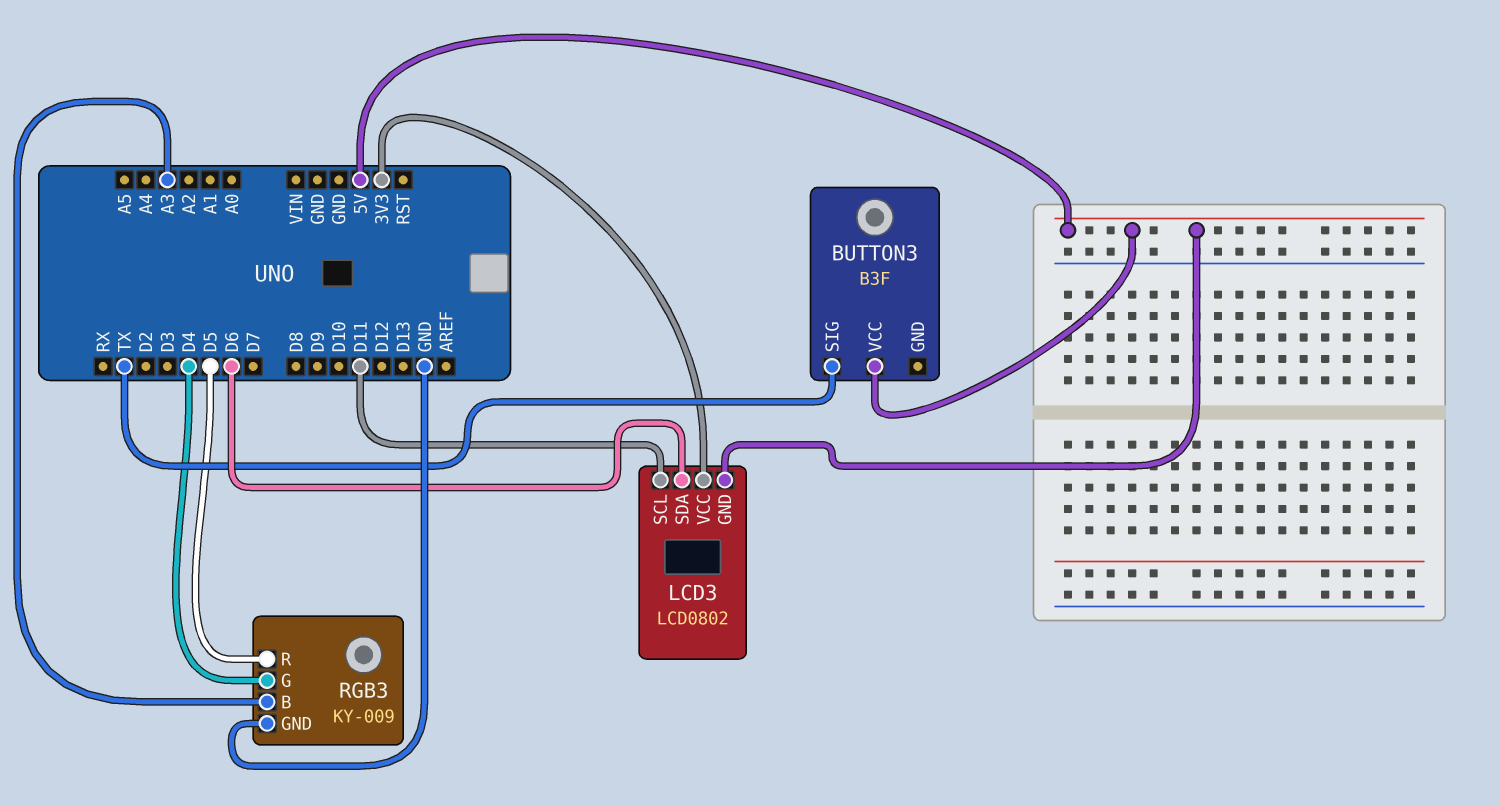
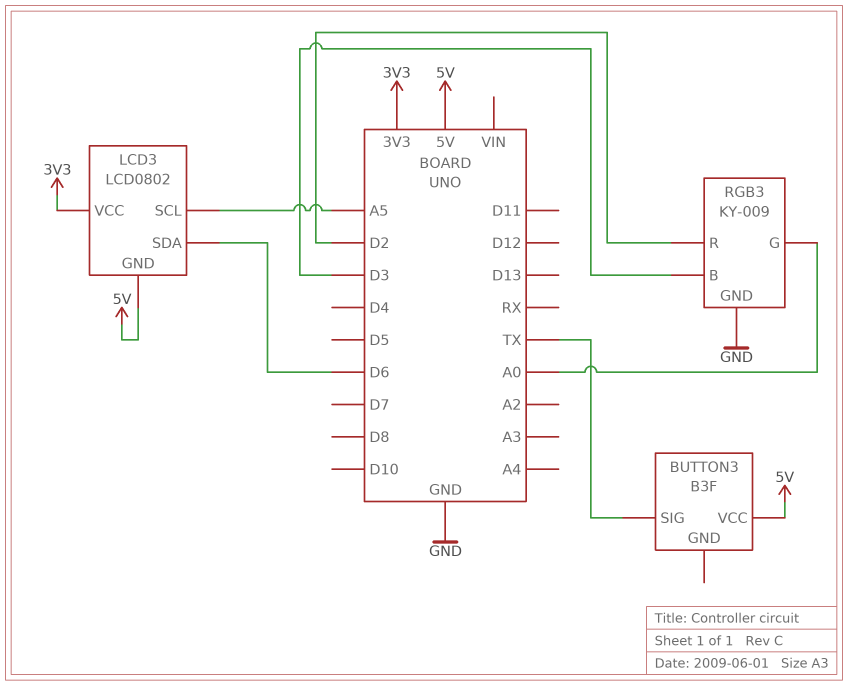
LCD3 pin SCL: D11 -> A5
RGB3 pin B: A3 -> D3
RGB3 pin G: D4 -> A0
RGB3 pin R: D5 -> D2

